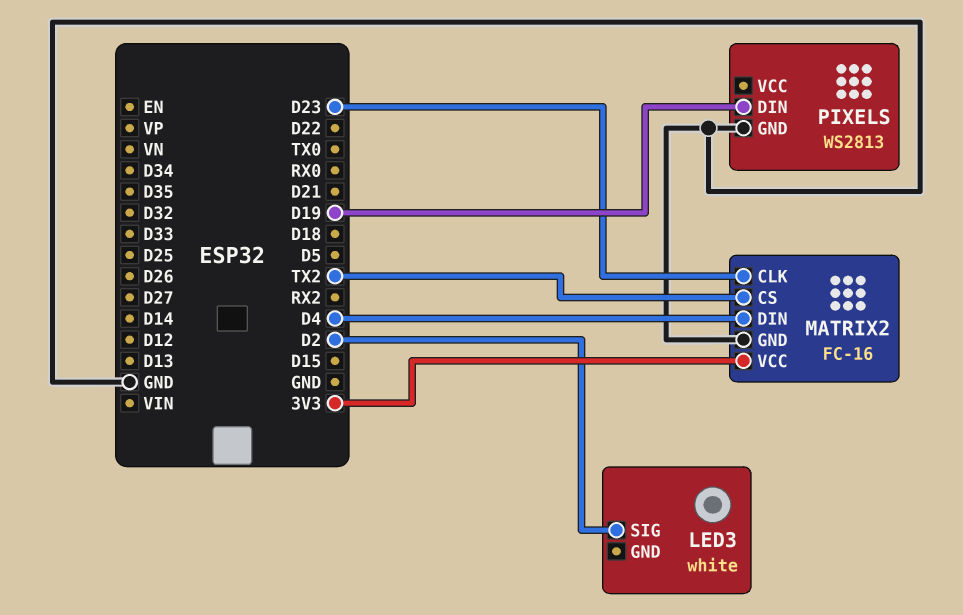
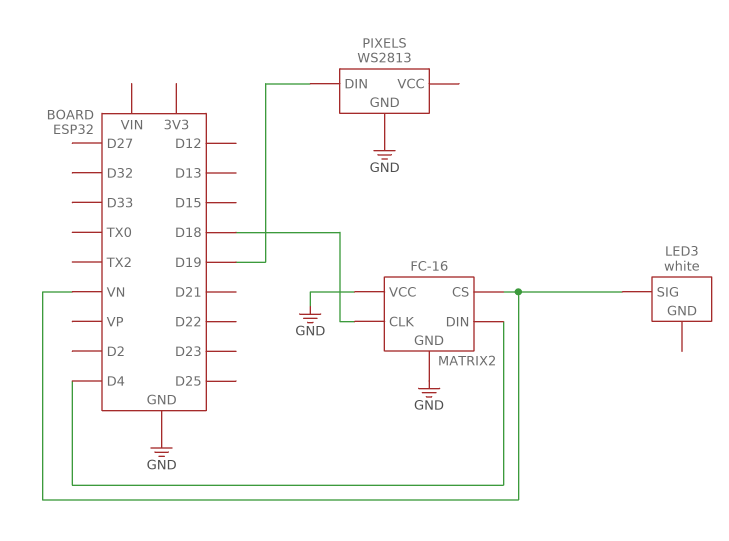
LED3 pin SIG: D2 -> VN
MATRIX2 pin CLK: D23 -> D18
MATRIX2 pin CS: TX2 -> VN
MATRIX2 pin VCC: 3V3 -> GND

